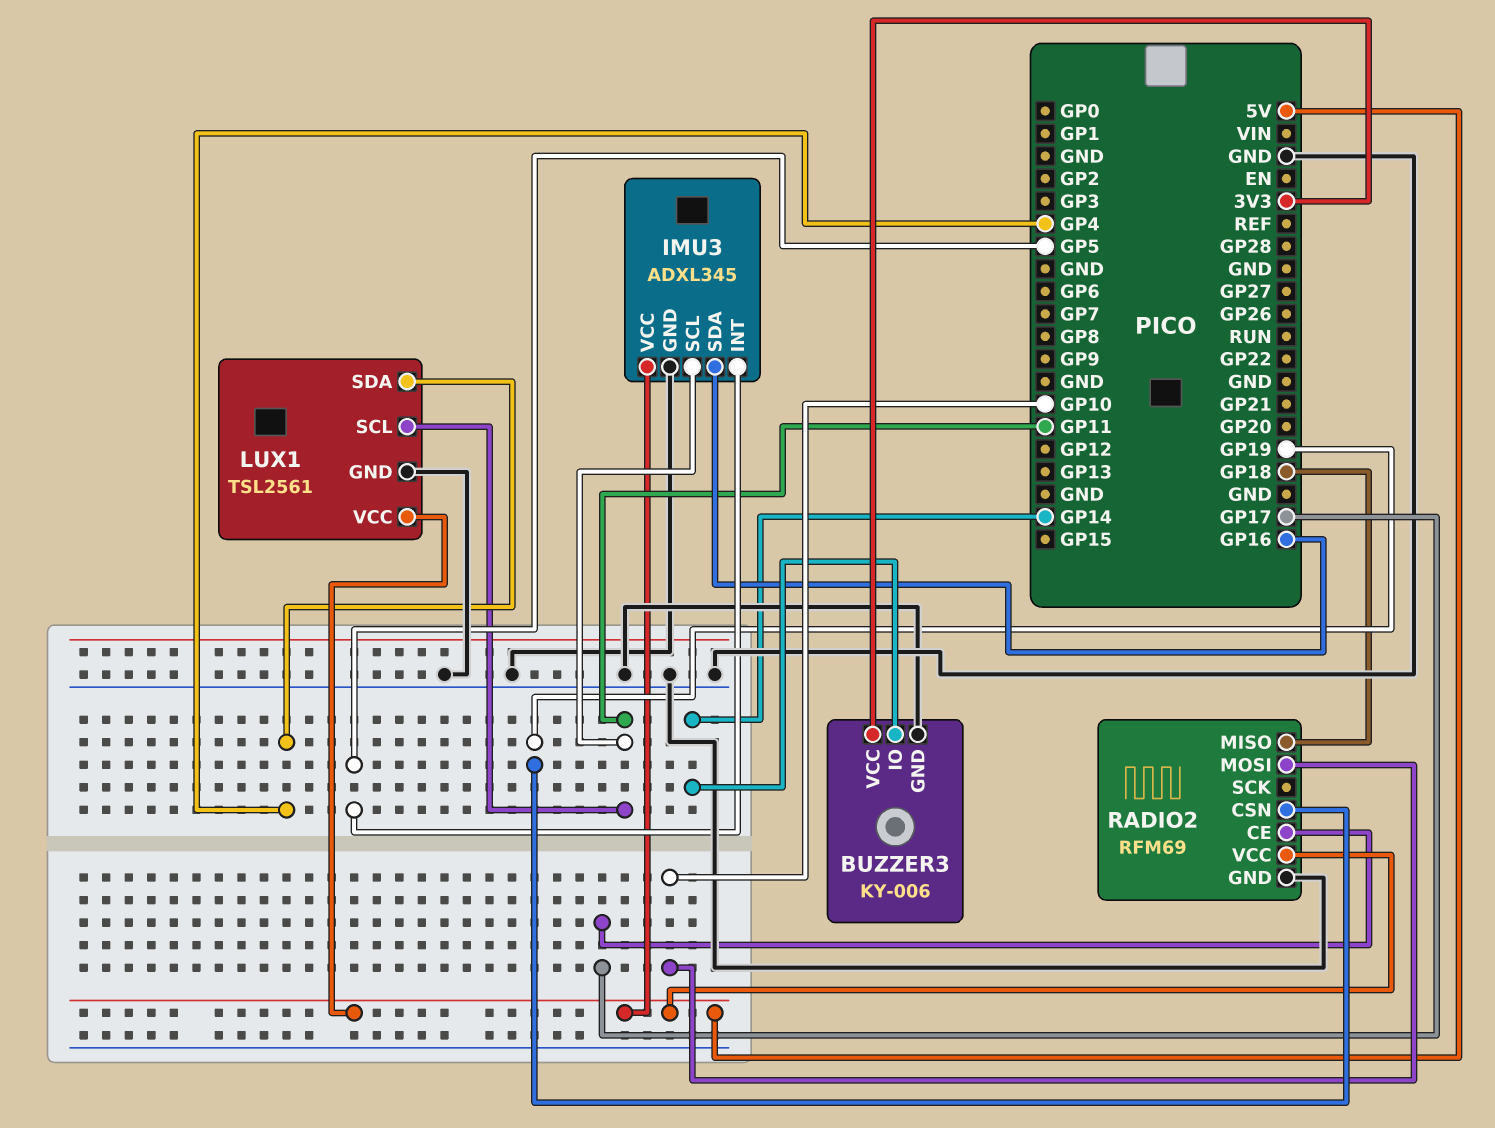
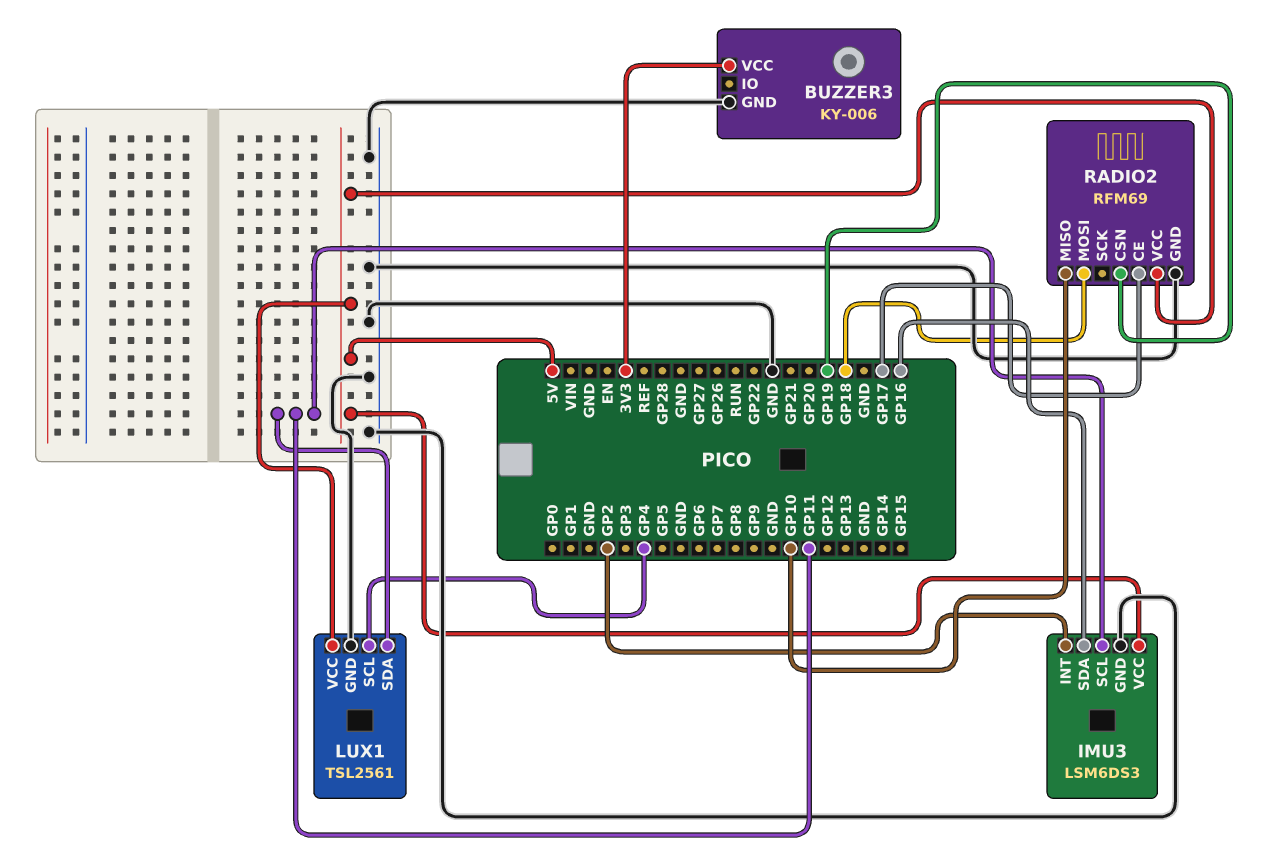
BUZZER3 pin IO: GP14 -> none
IMU3: ADXL345 -> LSM6DS3
IMU3 pin INT: GP5 -> GP2
LUX1 pin SCL: GP11 -> GP4
LUX1 pin SDA: GP4 -> GP11
RADIO2 pin MISO: GP18 -> GP10
RADIO2 pin MOSI: GP10 -> GP18

